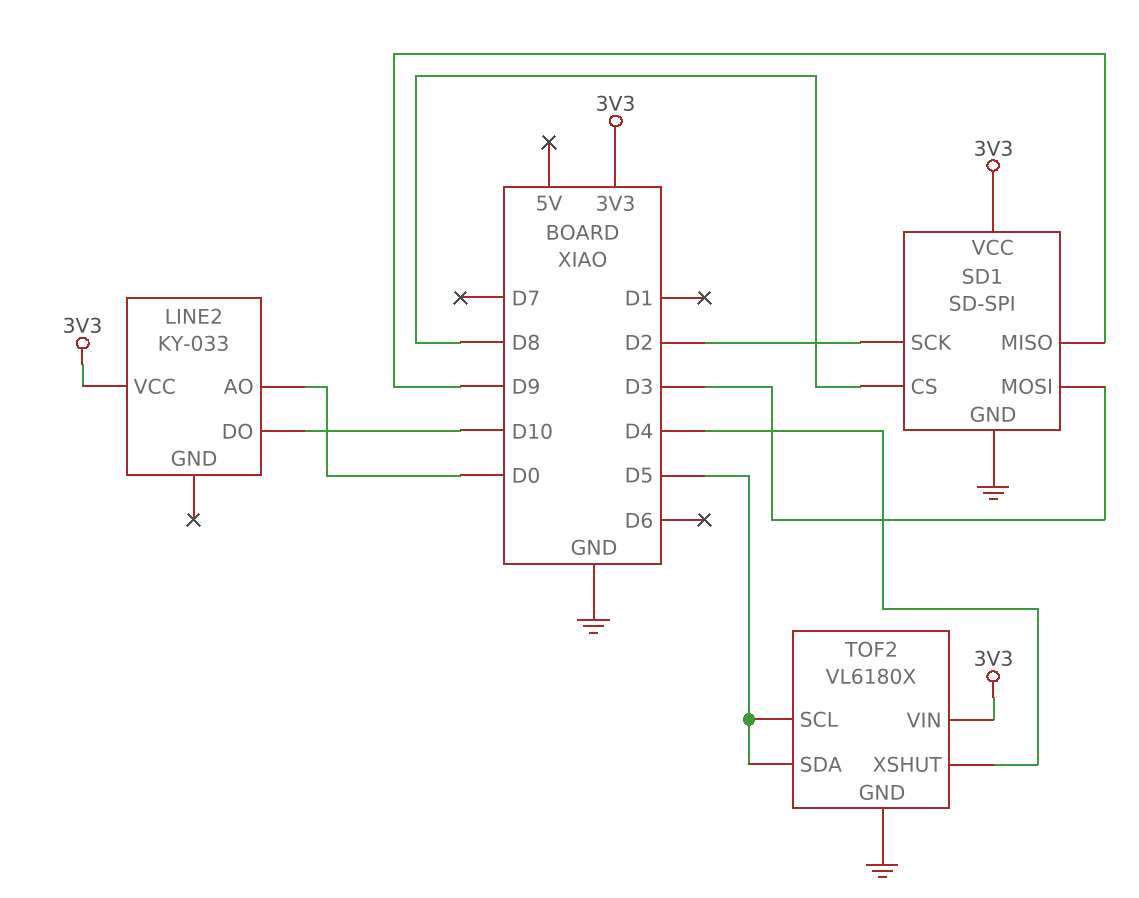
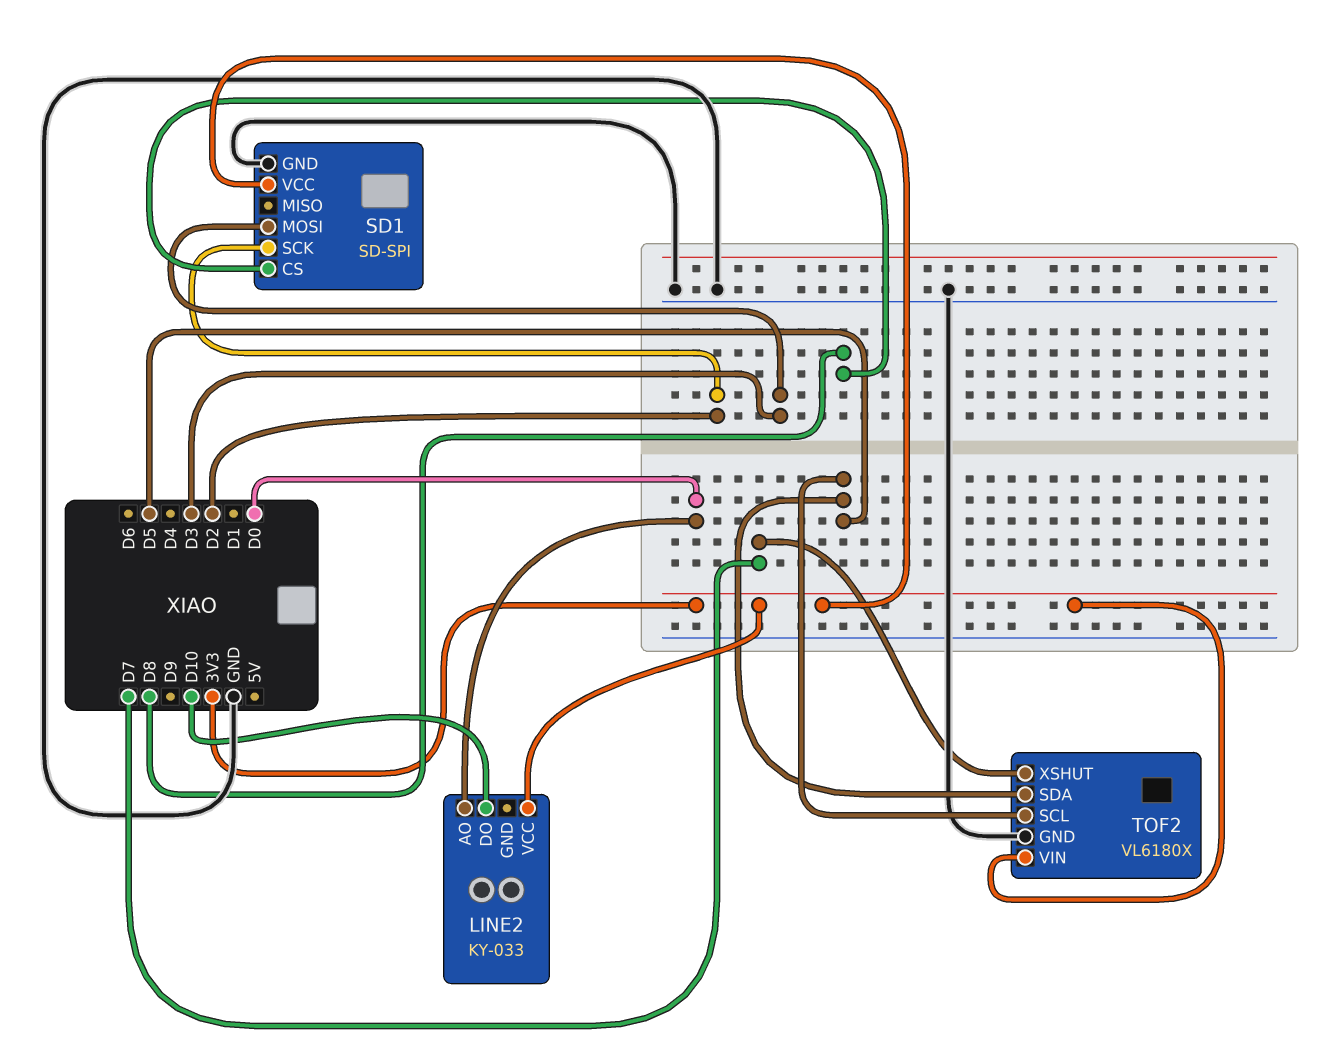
SD1 pin MISO: D9 -> none
TOF2 pin XSHUT: D4 -> D7

